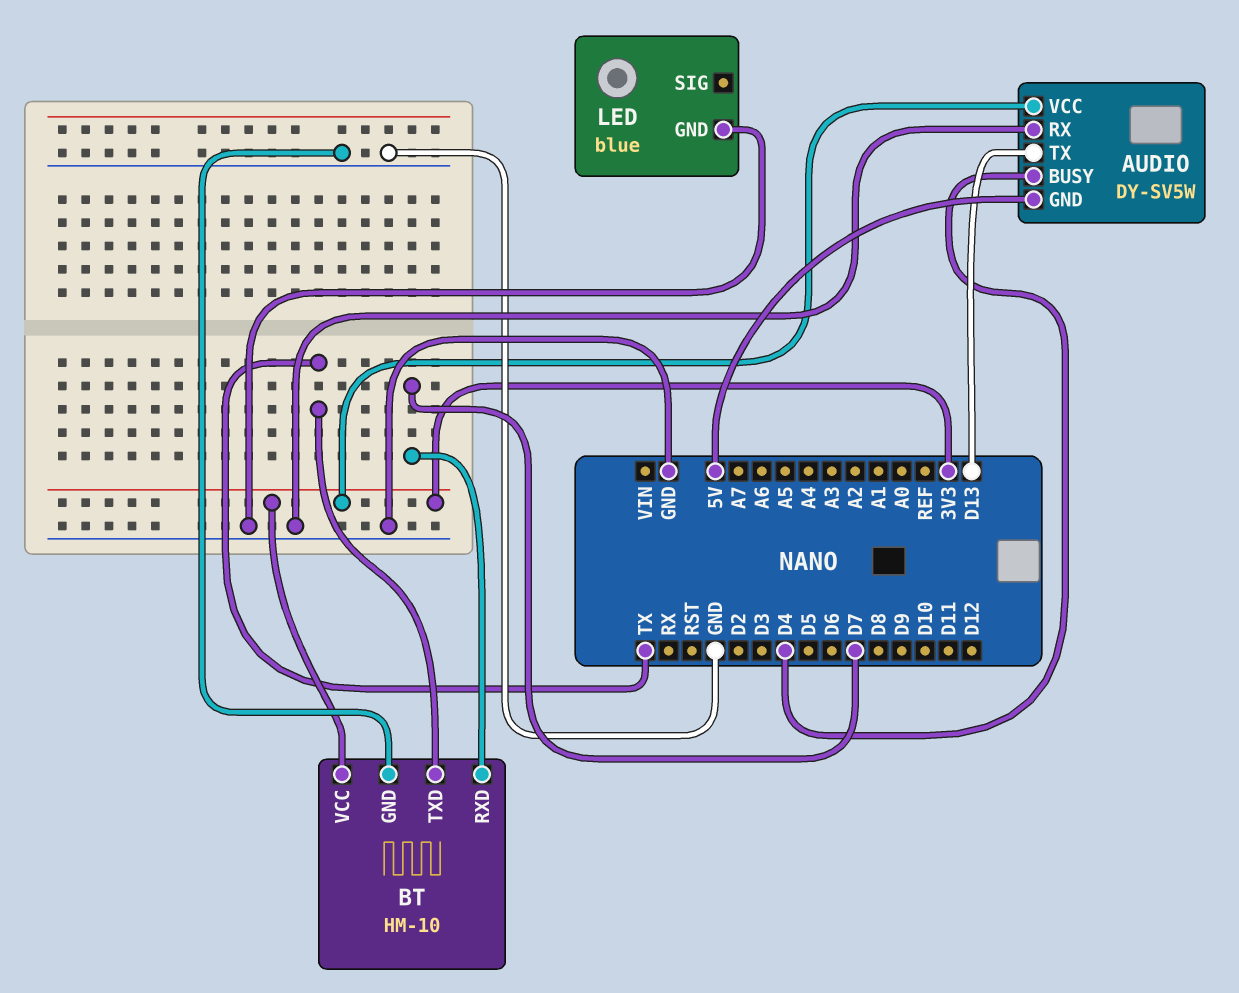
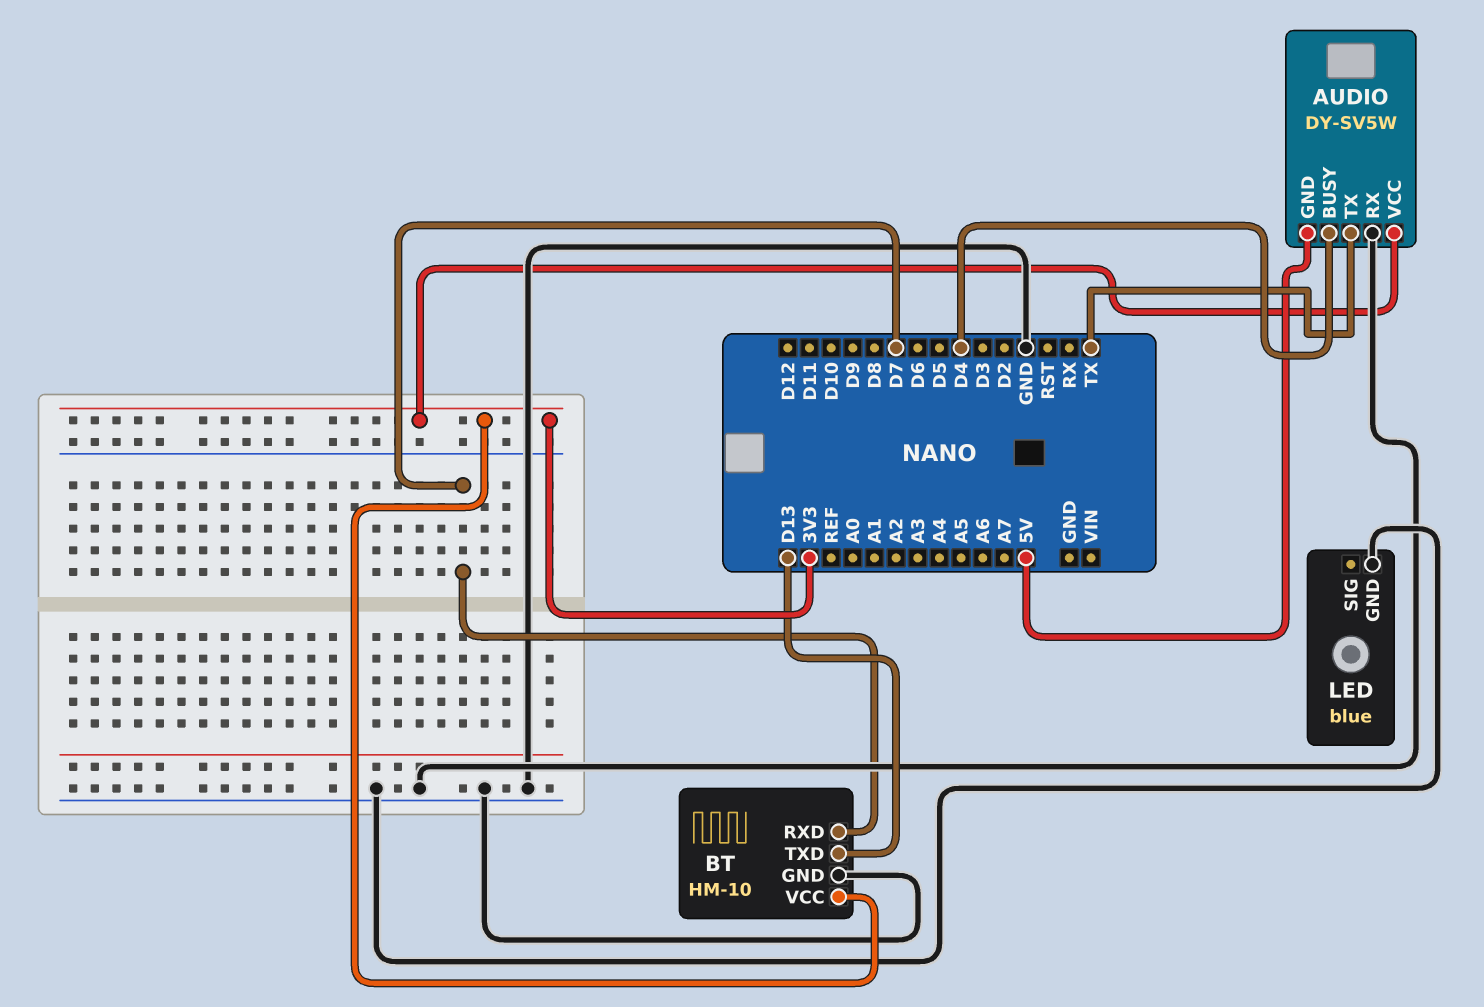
AUDIO pin TX: D13 -> TX
BT pin TXD: TX -> D13

